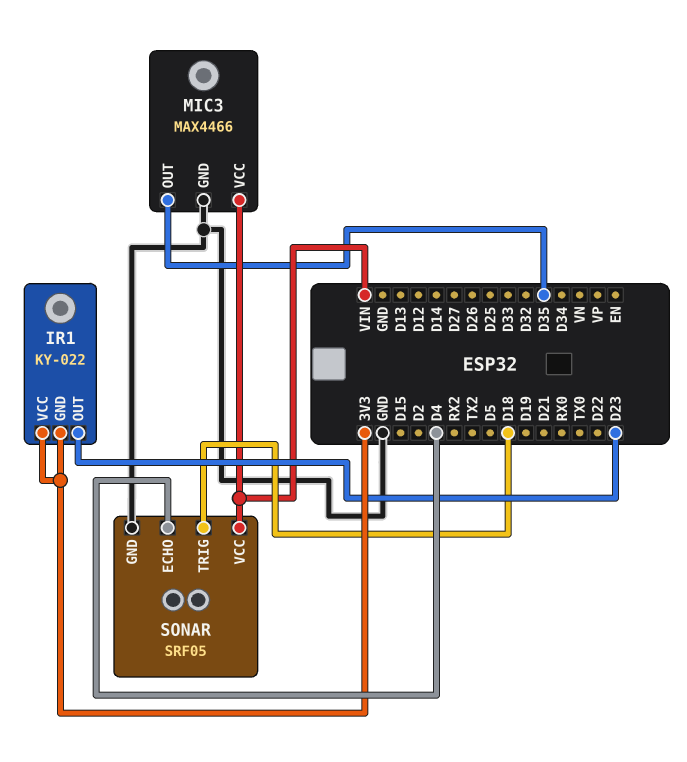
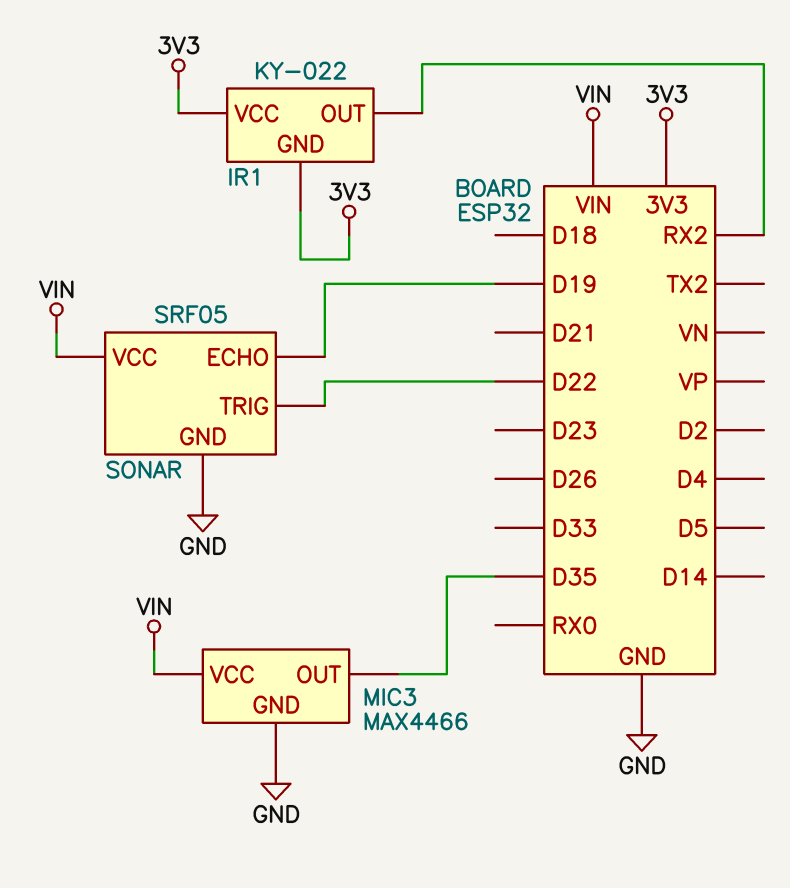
IR1 pin OUT: D23 -> RX2
SONAR pin ECHO: D4 -> D19
SONAR pin TRIG: D18 -> D22

